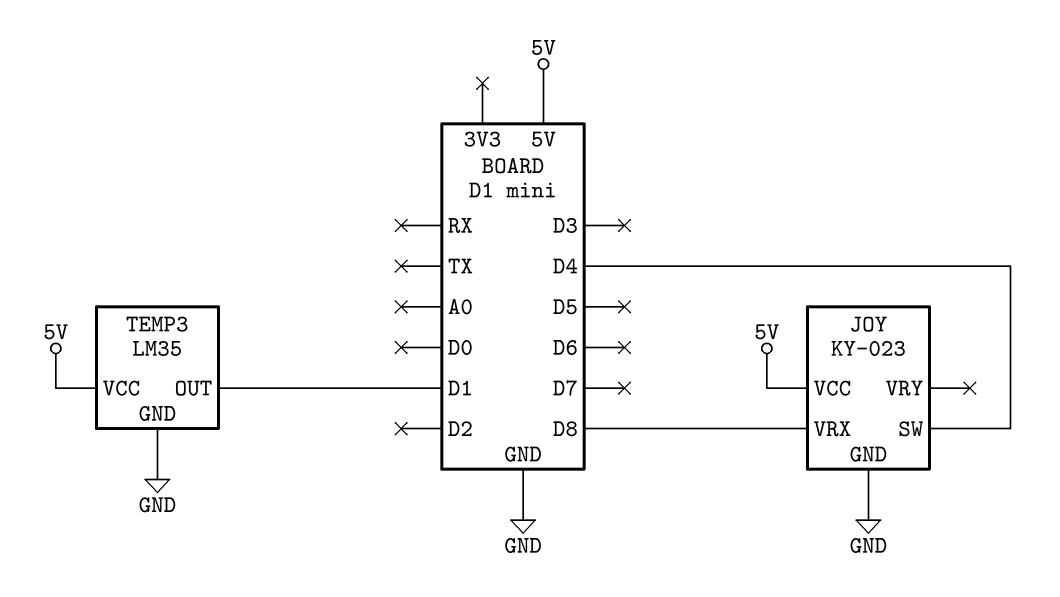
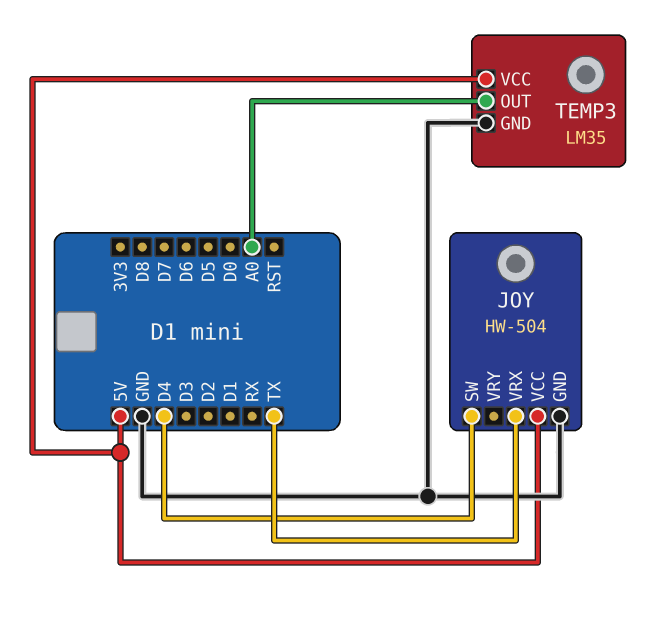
JOY: KY-023 -> HW-504
JOY pin VRX: D8 -> TX
TEMP3 pin OUT: D1 -> A0

